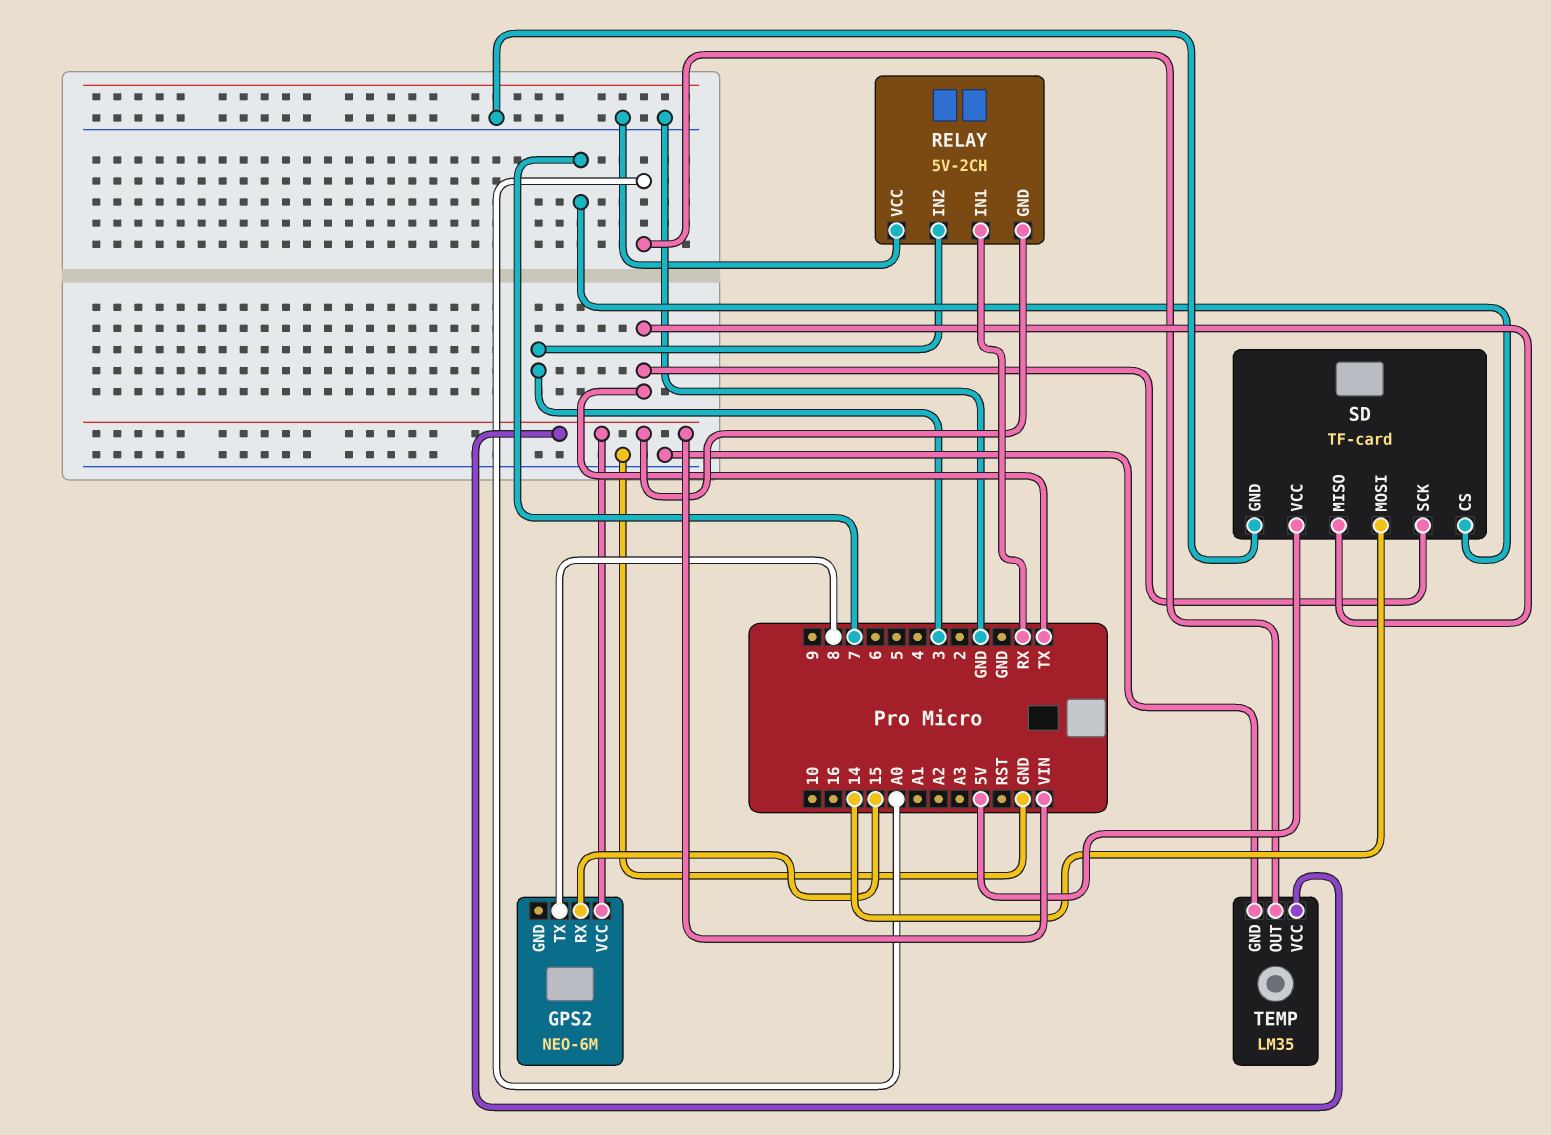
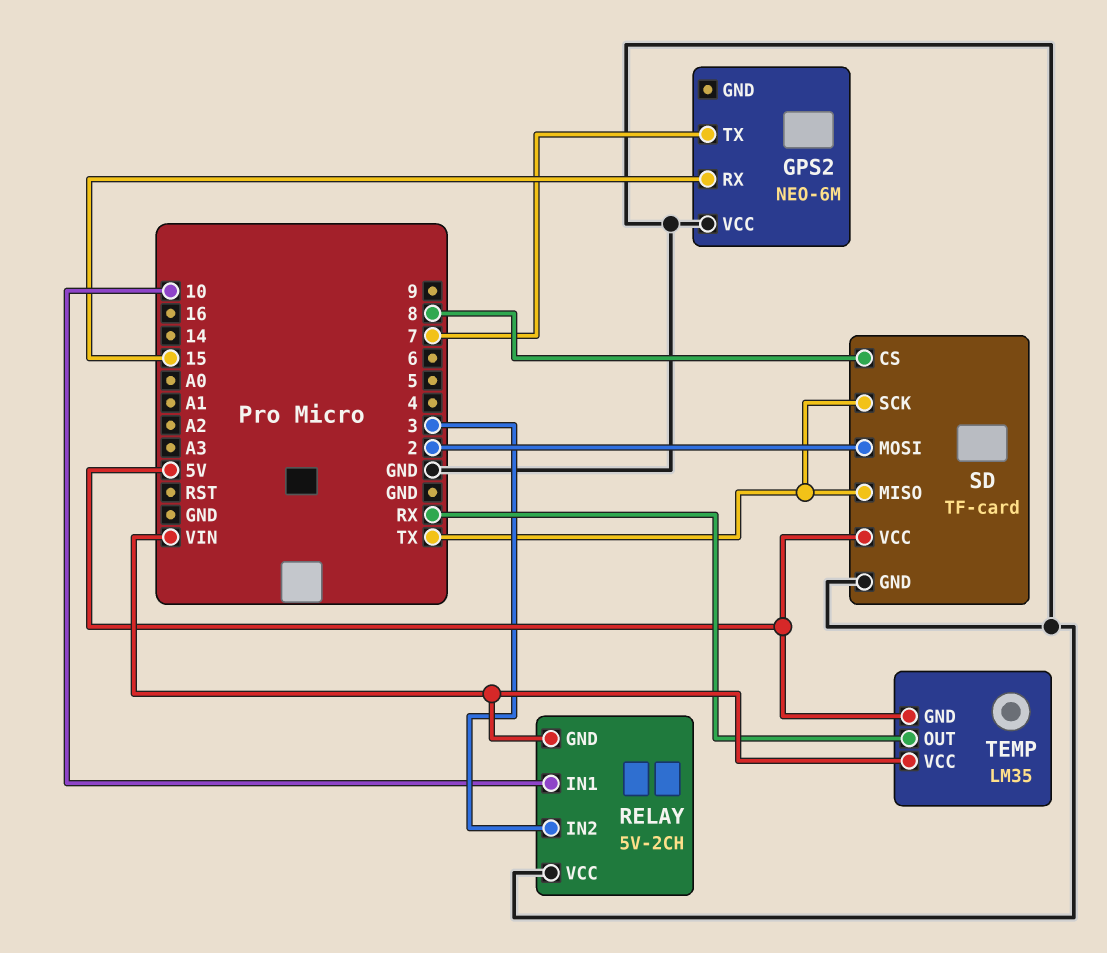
GPS2 pin TX: 8 -> 7
GPS2 pin VCC: VIN -> GND
RELAY pin IN1: RX -> 10
SD pin CS: 7 -> 8
SD pin MOSI: 14 -> 2
TEMP pin GND: GND -> 5V
TEMP pin OUT: A0 -> RX

